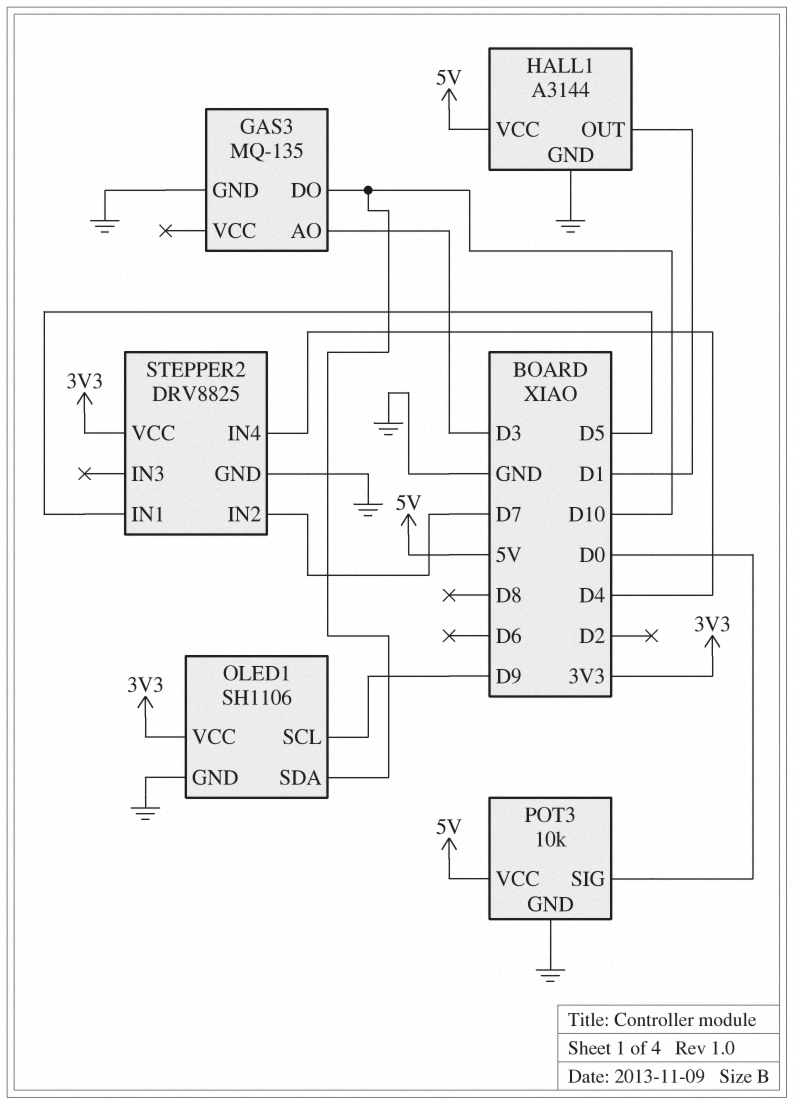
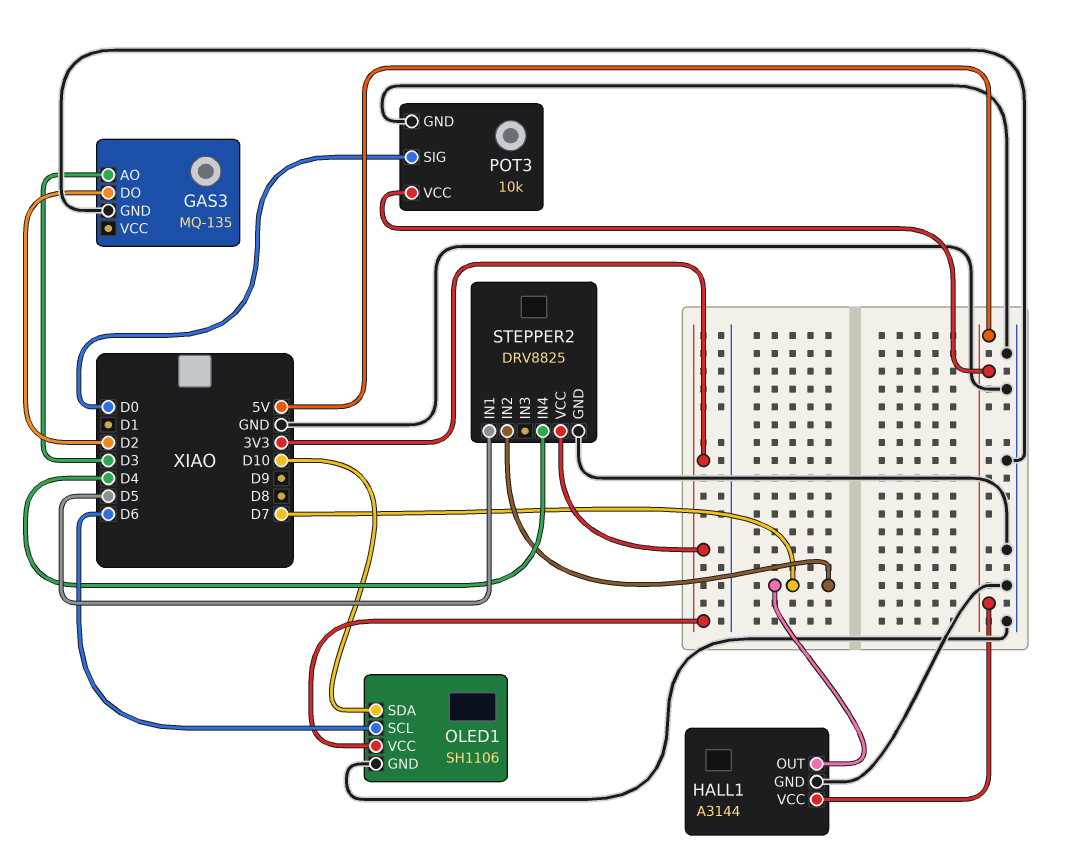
GAS3 pin DO: D10 -> D2
HALL1 pin OUT: D1 -> D7
OLED1 pin SCL: D9 -> D6

